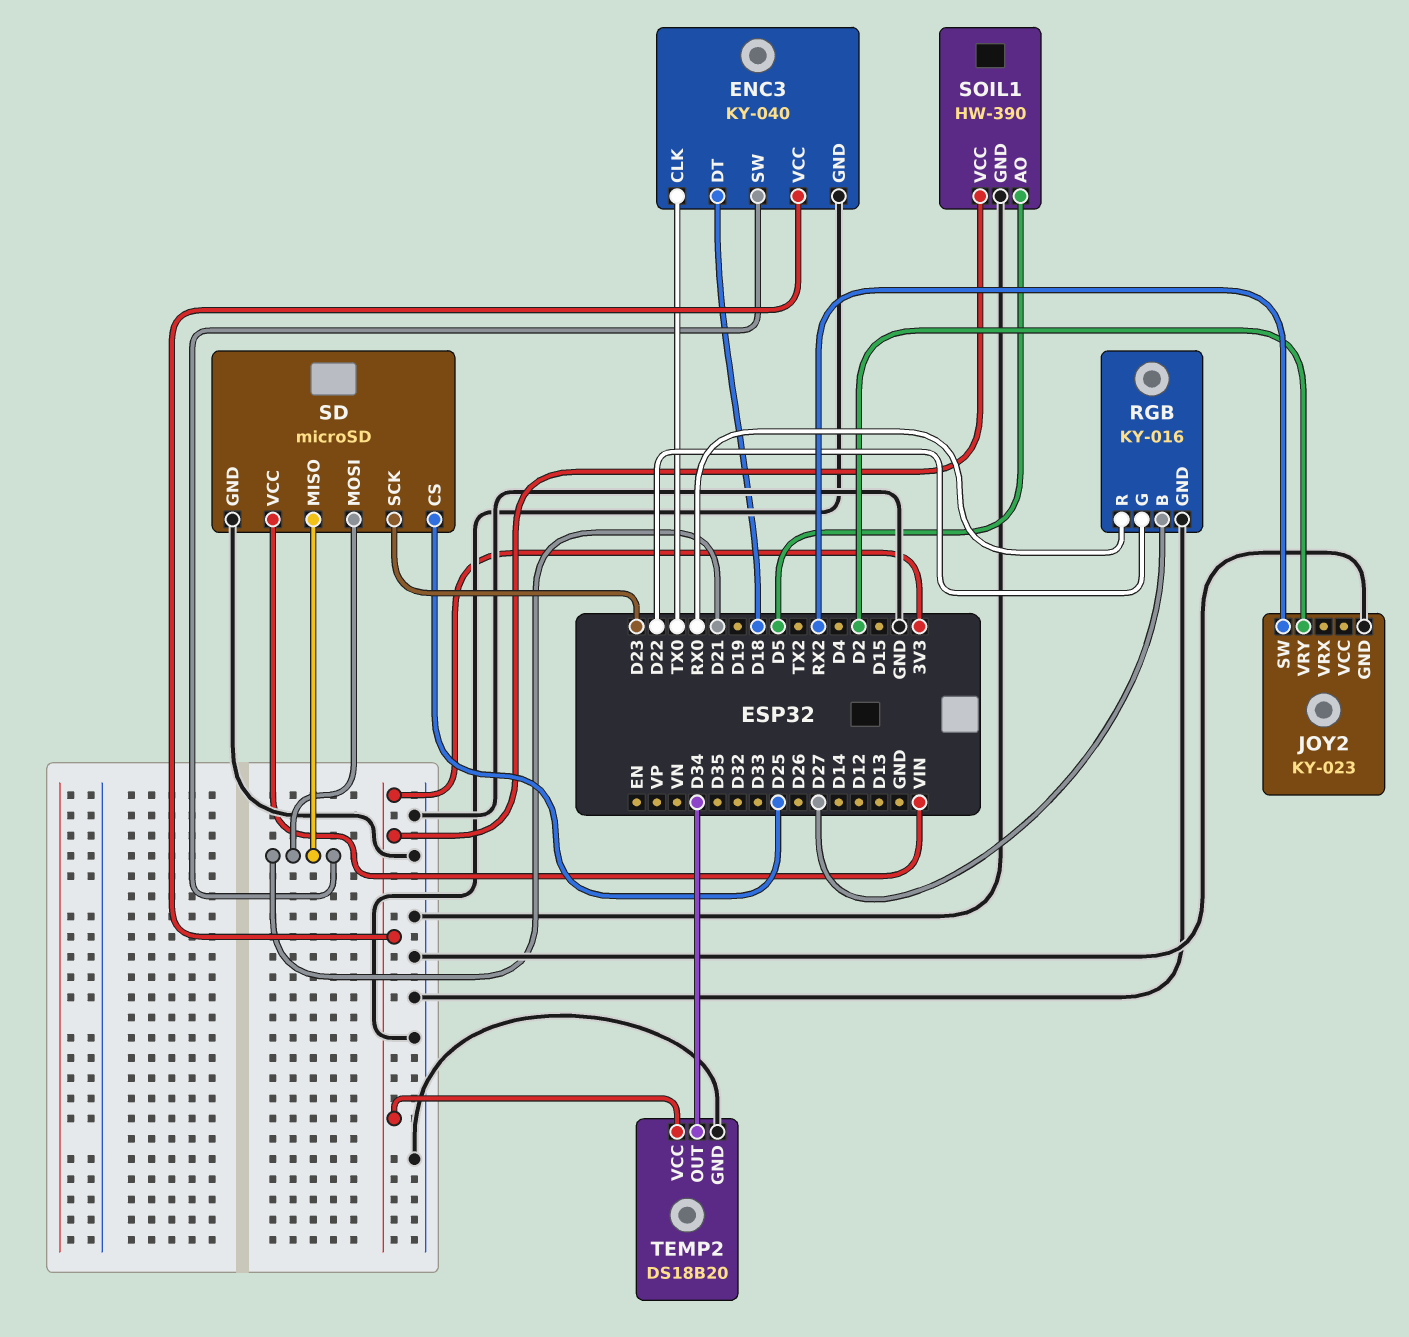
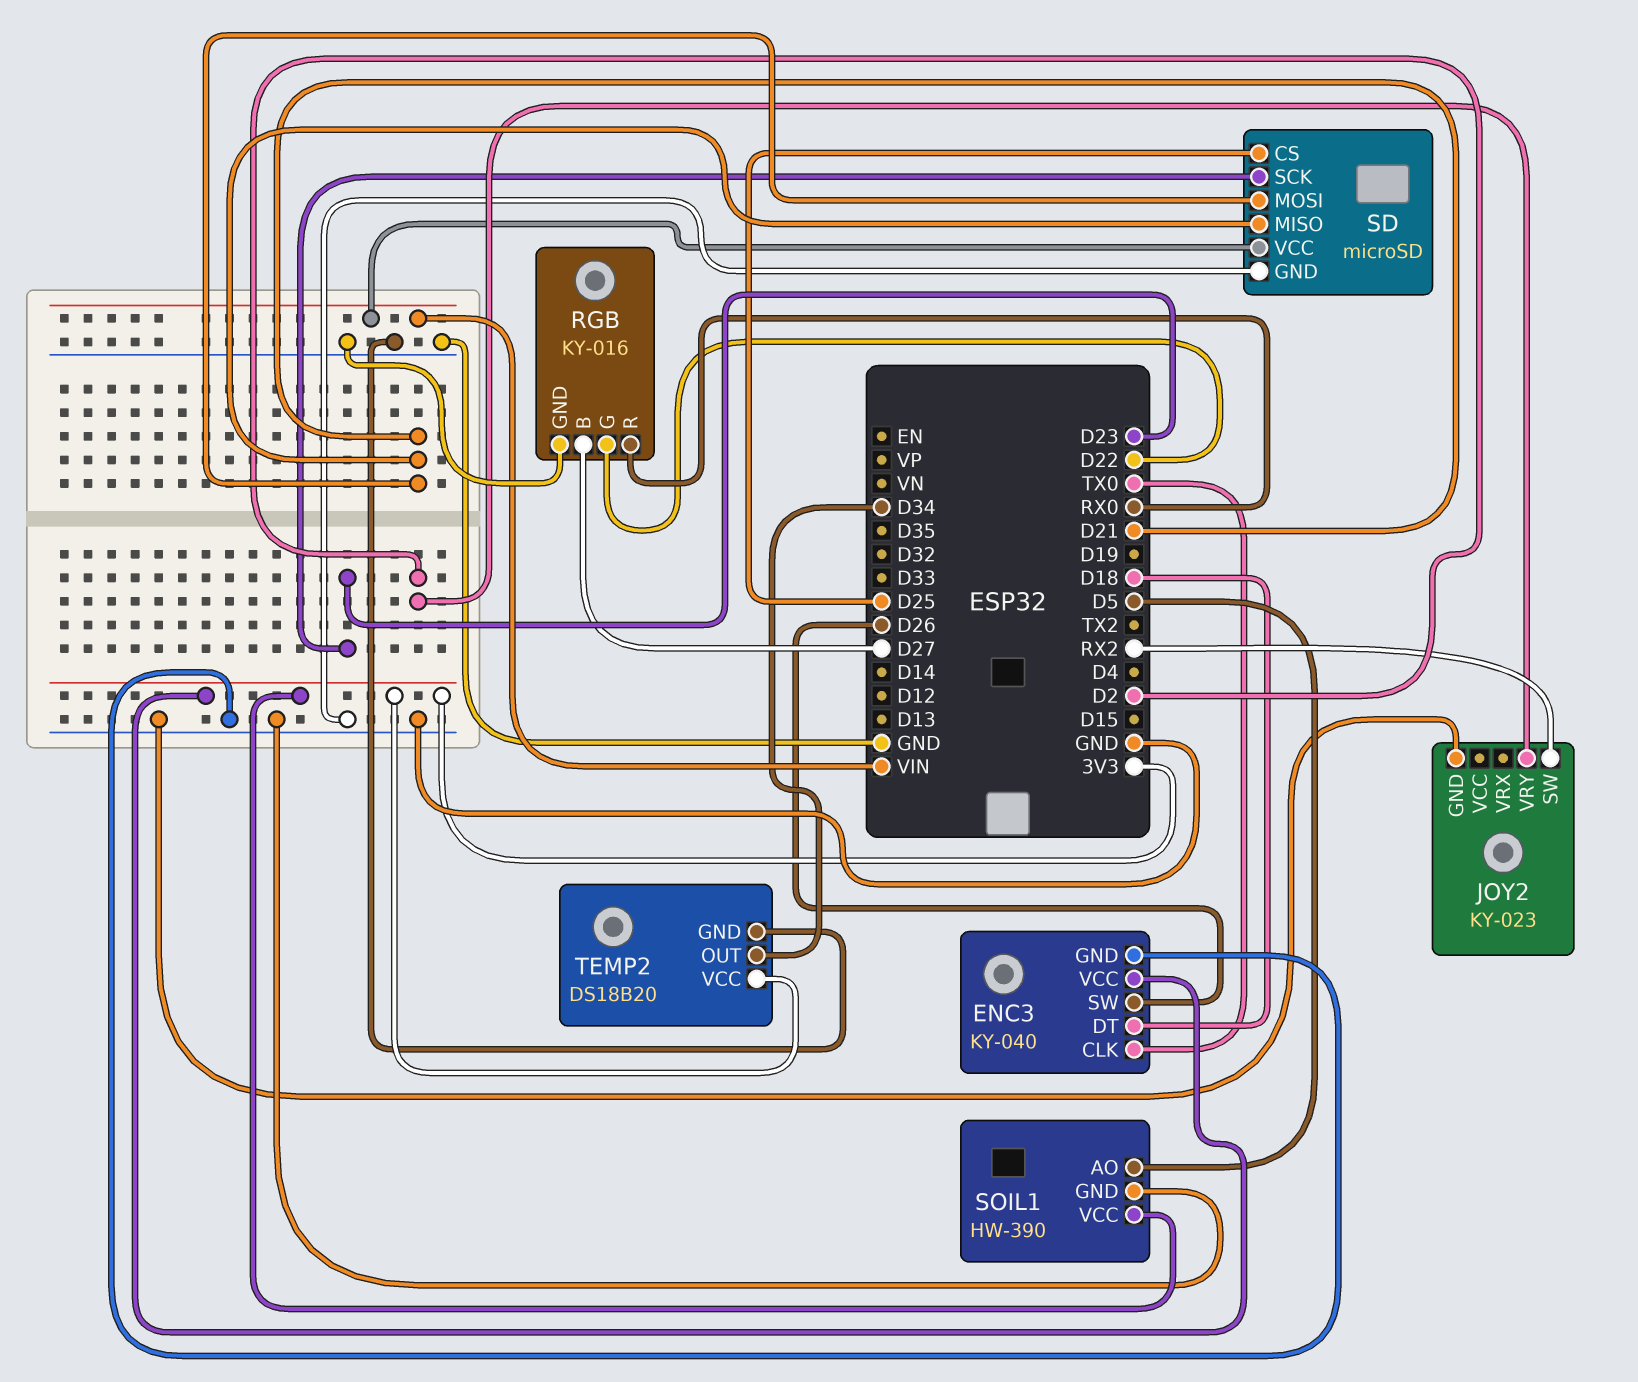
ENC3 pin SW: D21 -> D26

